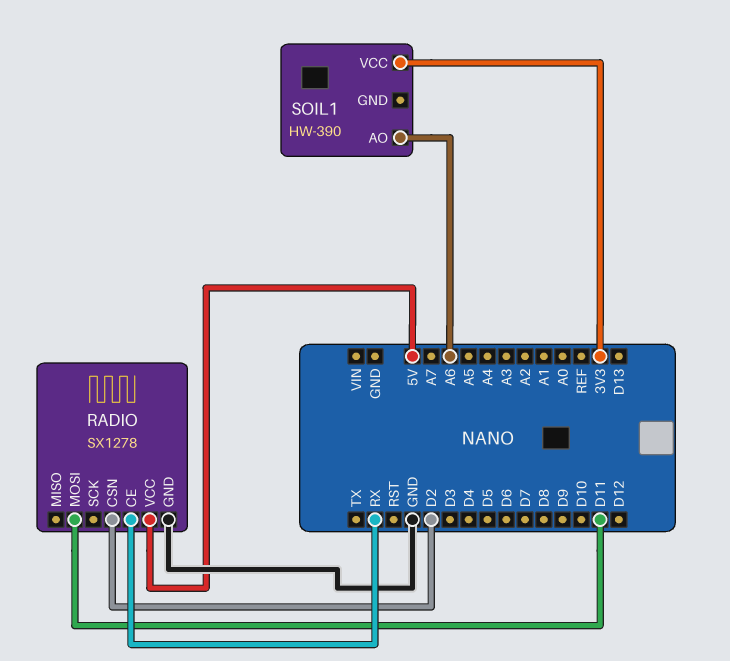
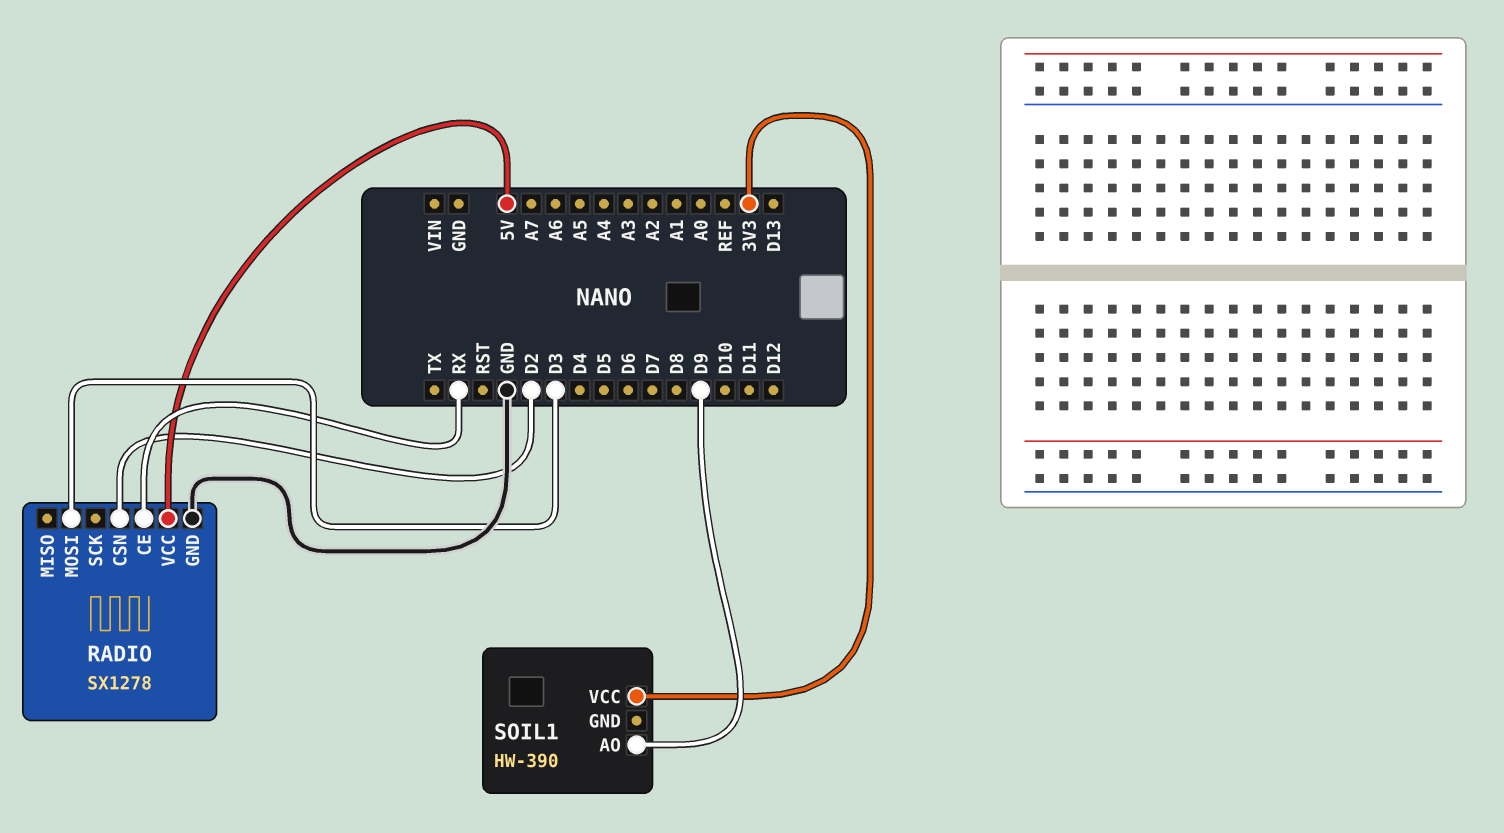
RADIO pin MOSI: D11 -> D3
SOIL1 pin AO: A6 -> D9

